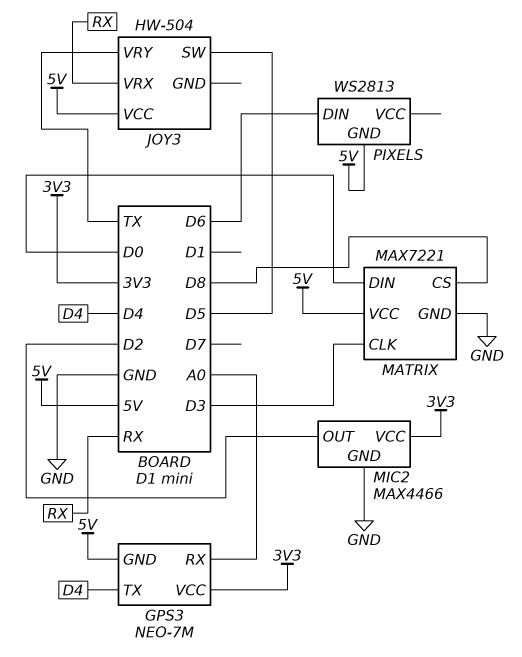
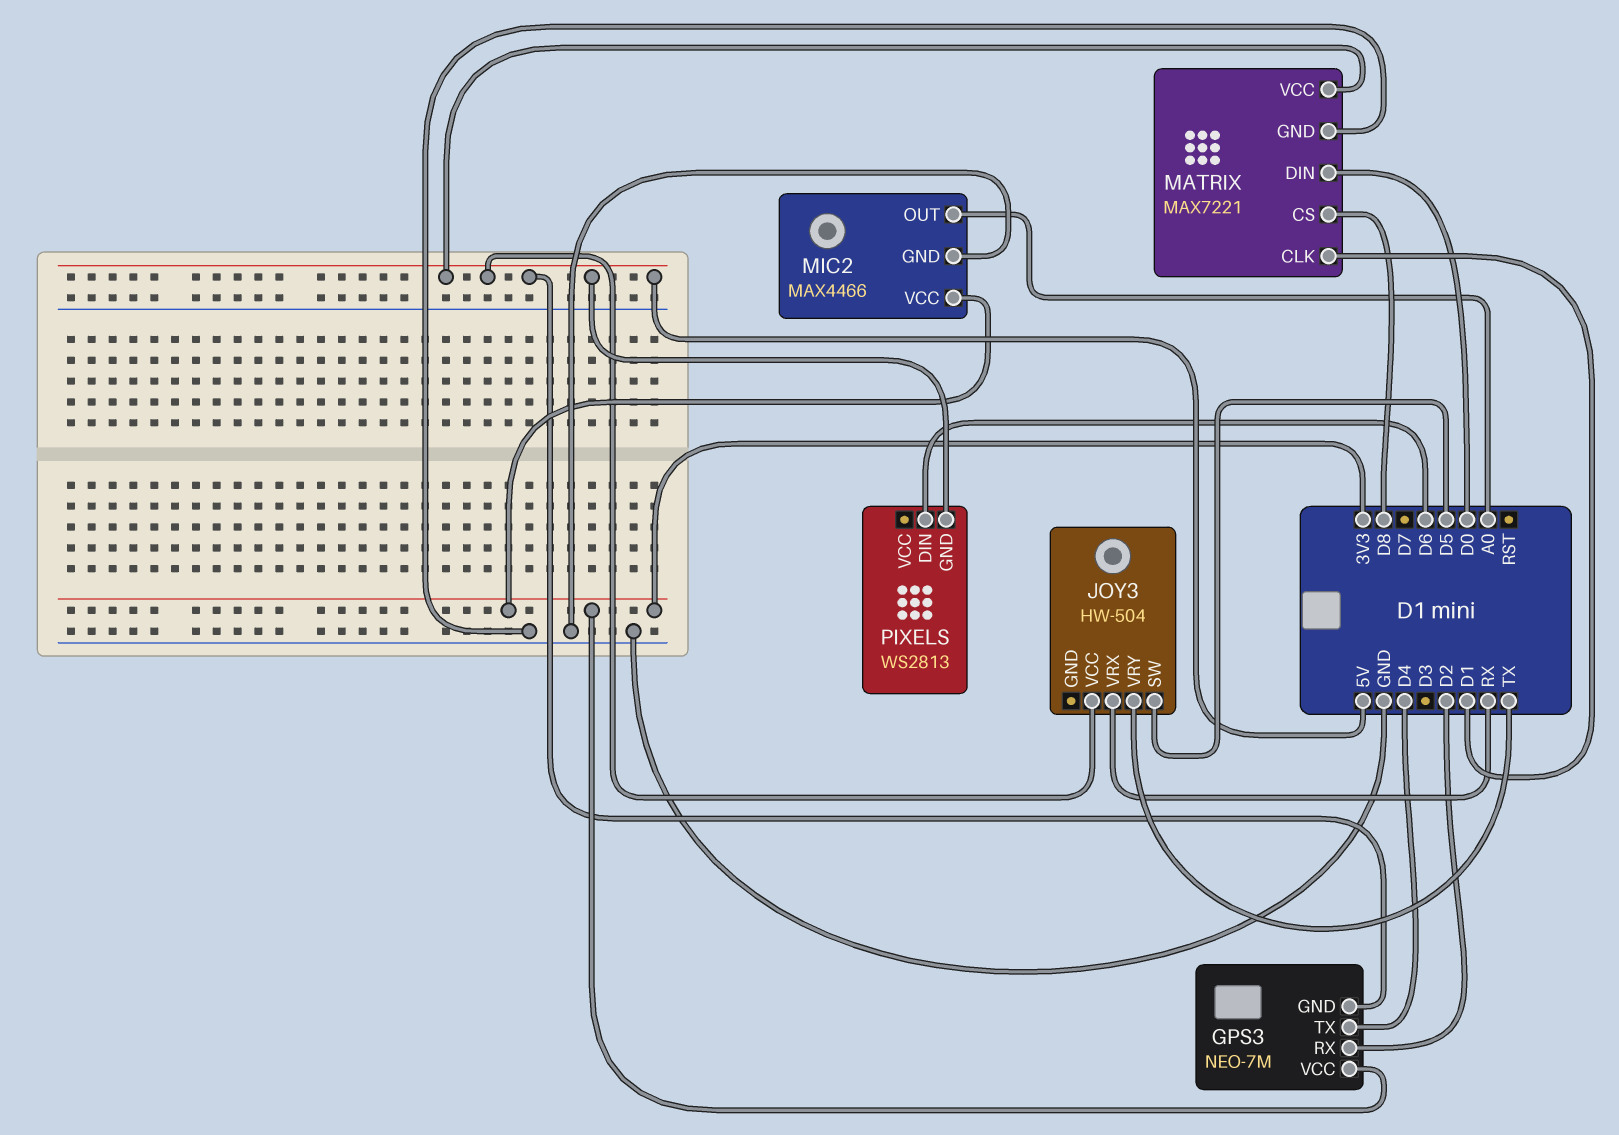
GPS3 pin RX: A0 -> D2
MATRIX pin CLK: D3 -> D1
MIC2 pin OUT: D2 -> A0

